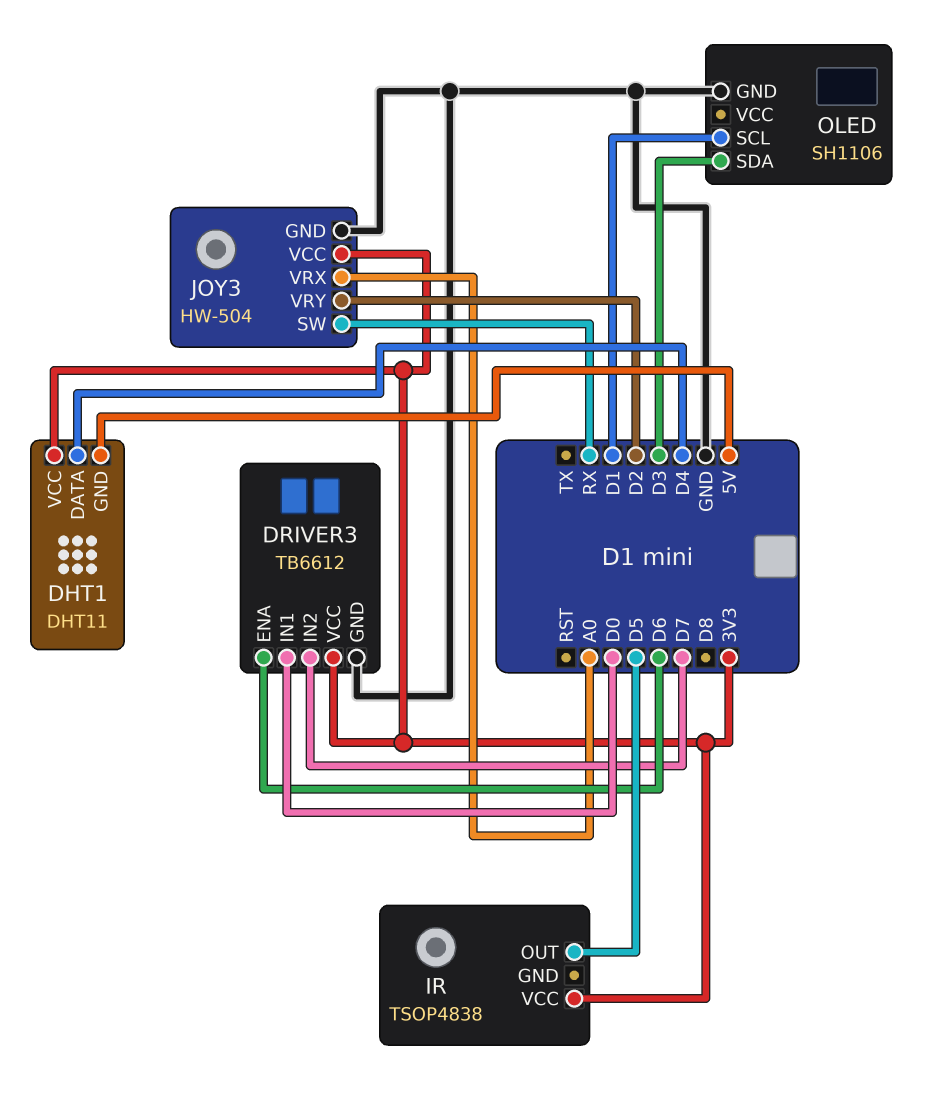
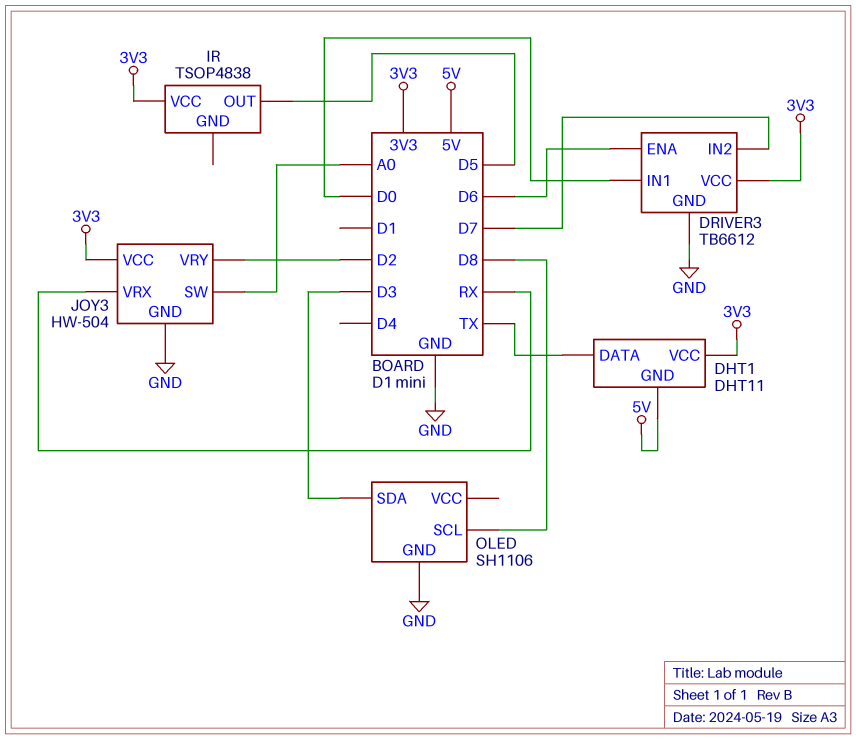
DHT1 pin DATA: D4 -> TX
JOY3 pin SW: RX -> A0
JOY3 pin VRX: A0 -> RX
OLED pin SCL: D1 -> D8

